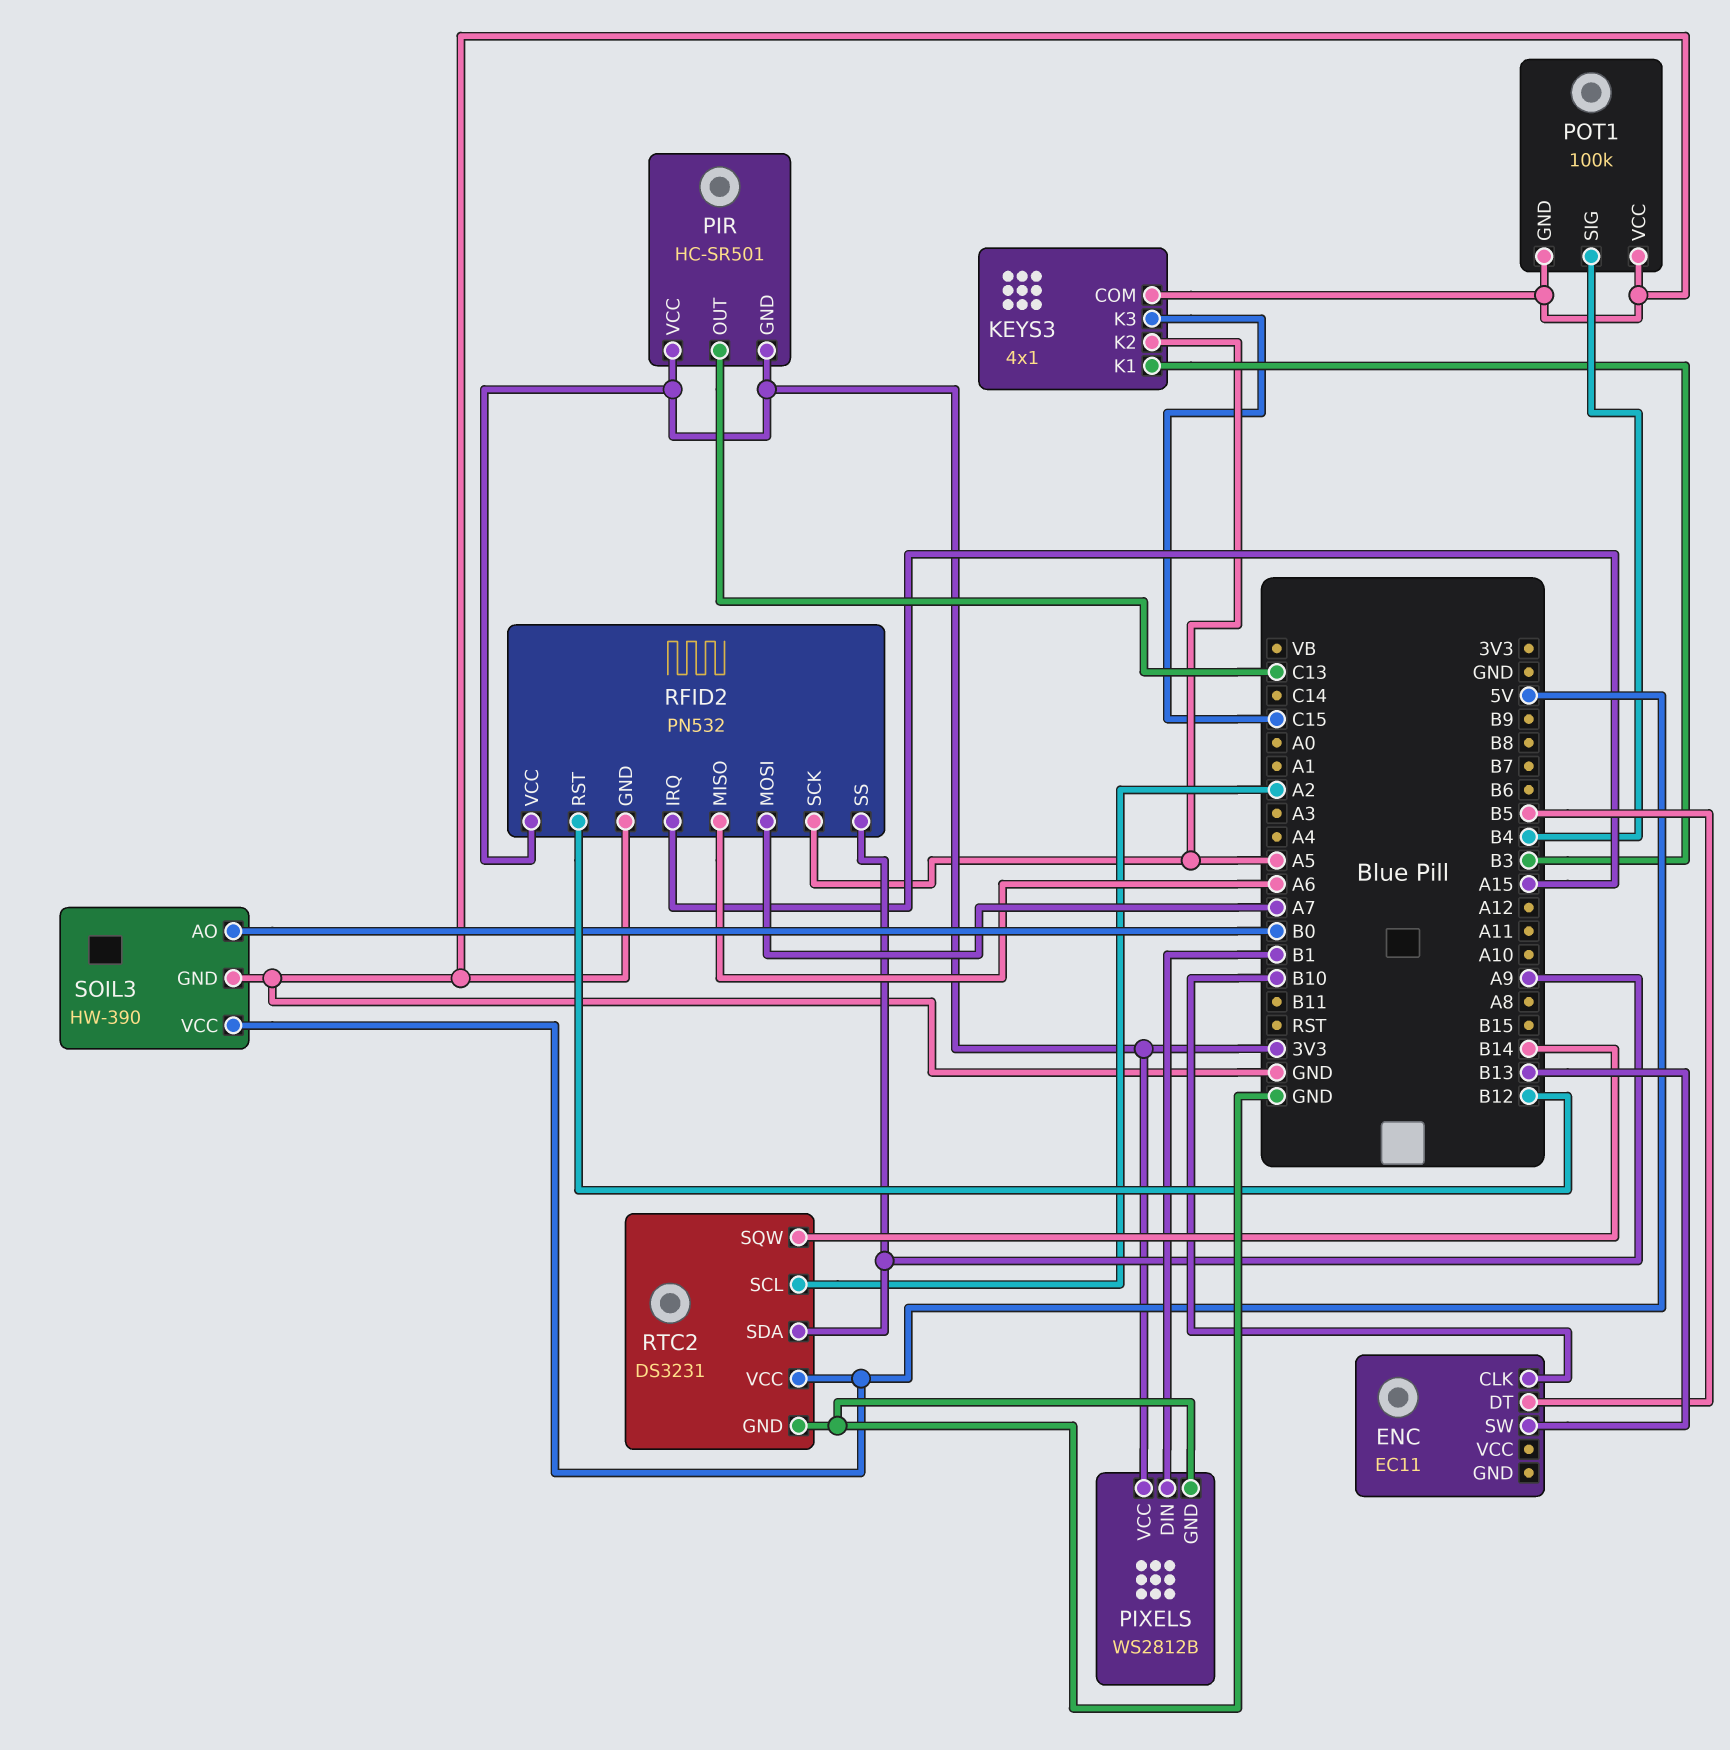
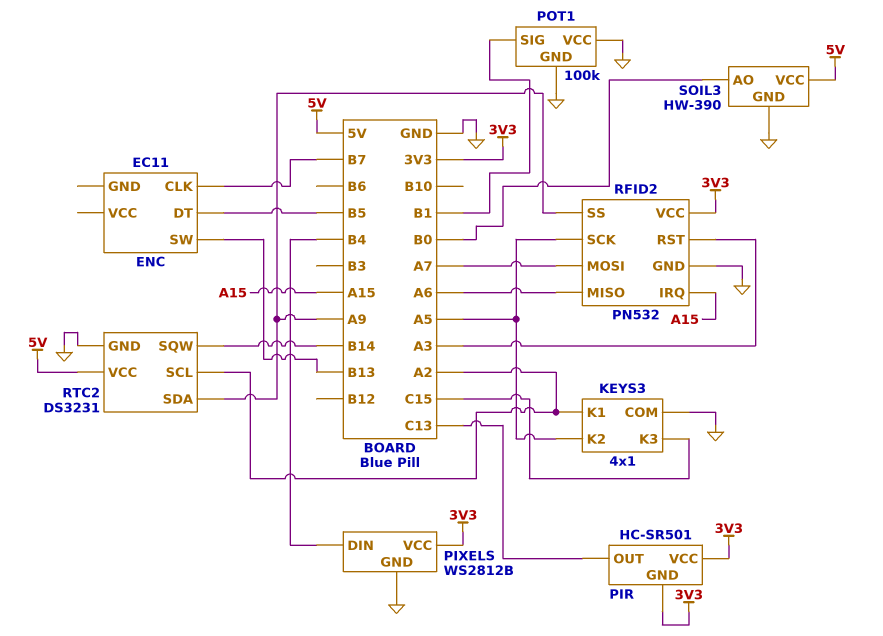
ENC pin CLK: B10 -> B7
KEYS3 pin K1: B3 -> A2
PIXELS pin DIN: B1 -> B4
POT1 pin SIG: B4 -> B1
RFID2 pin RST: B12 -> A3

